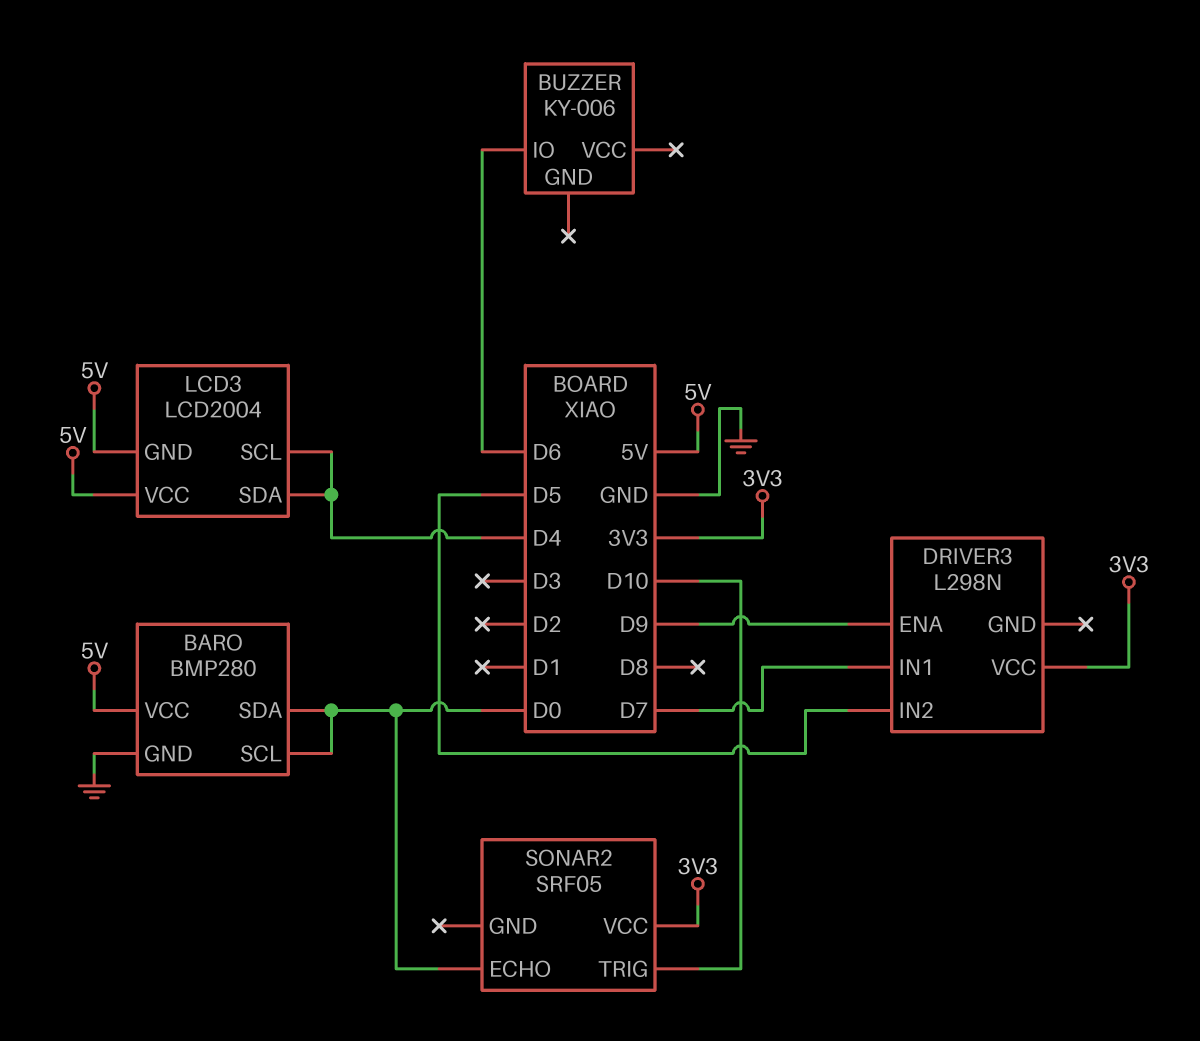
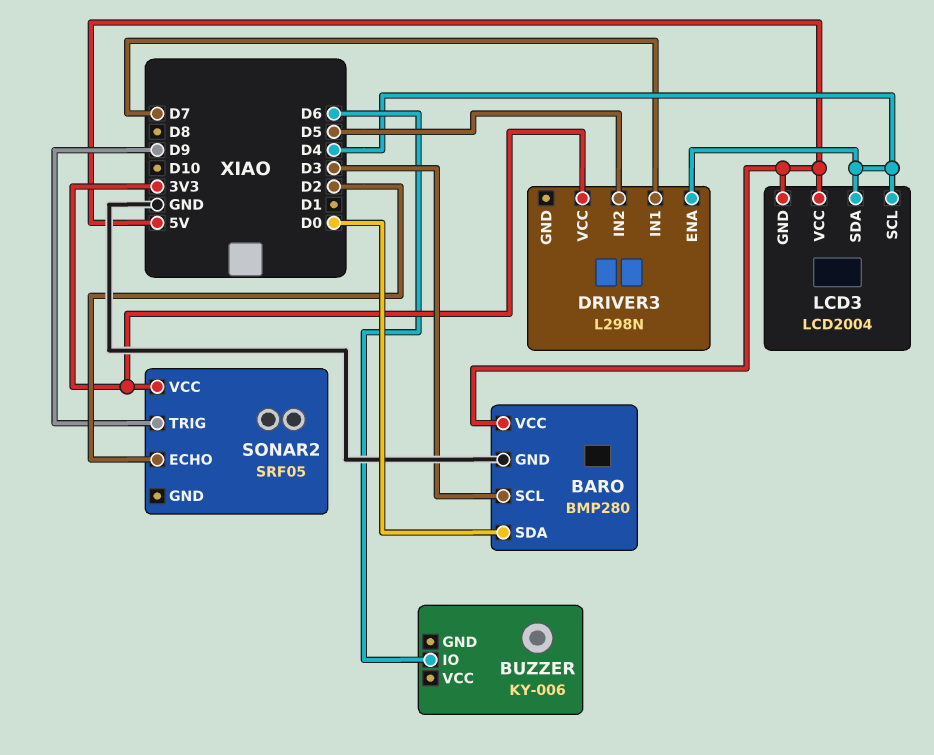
BARO pin SCL: D0 -> D3
DRIVER3 pin ENA: D9 -> D4
SONAR2 pin ECHO: D0 -> D2
SONAR2 pin TRIG: D10 -> D9

